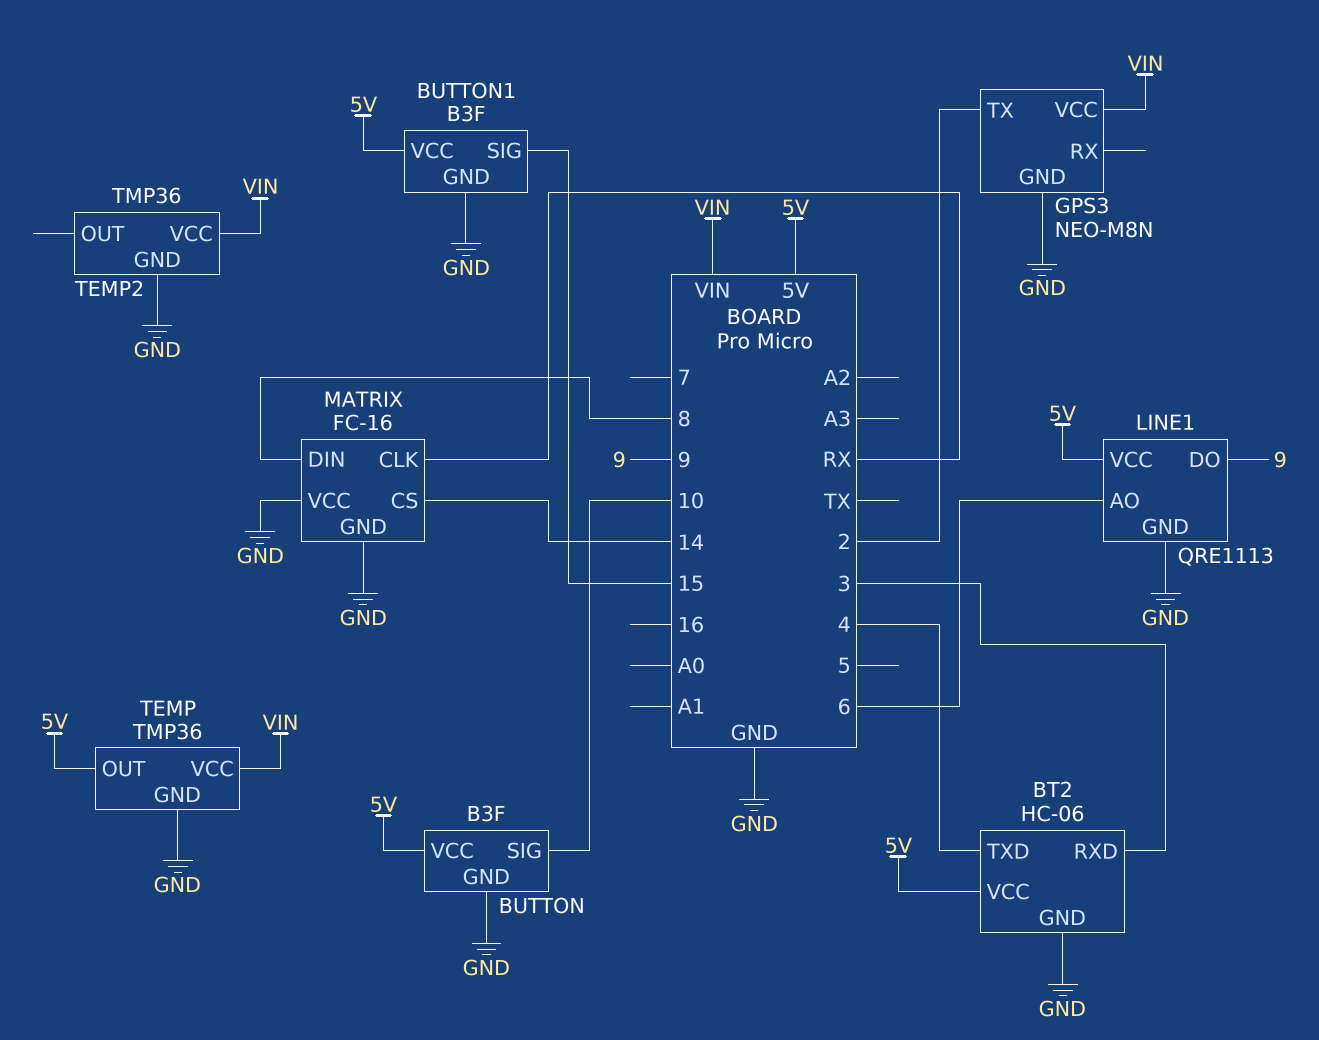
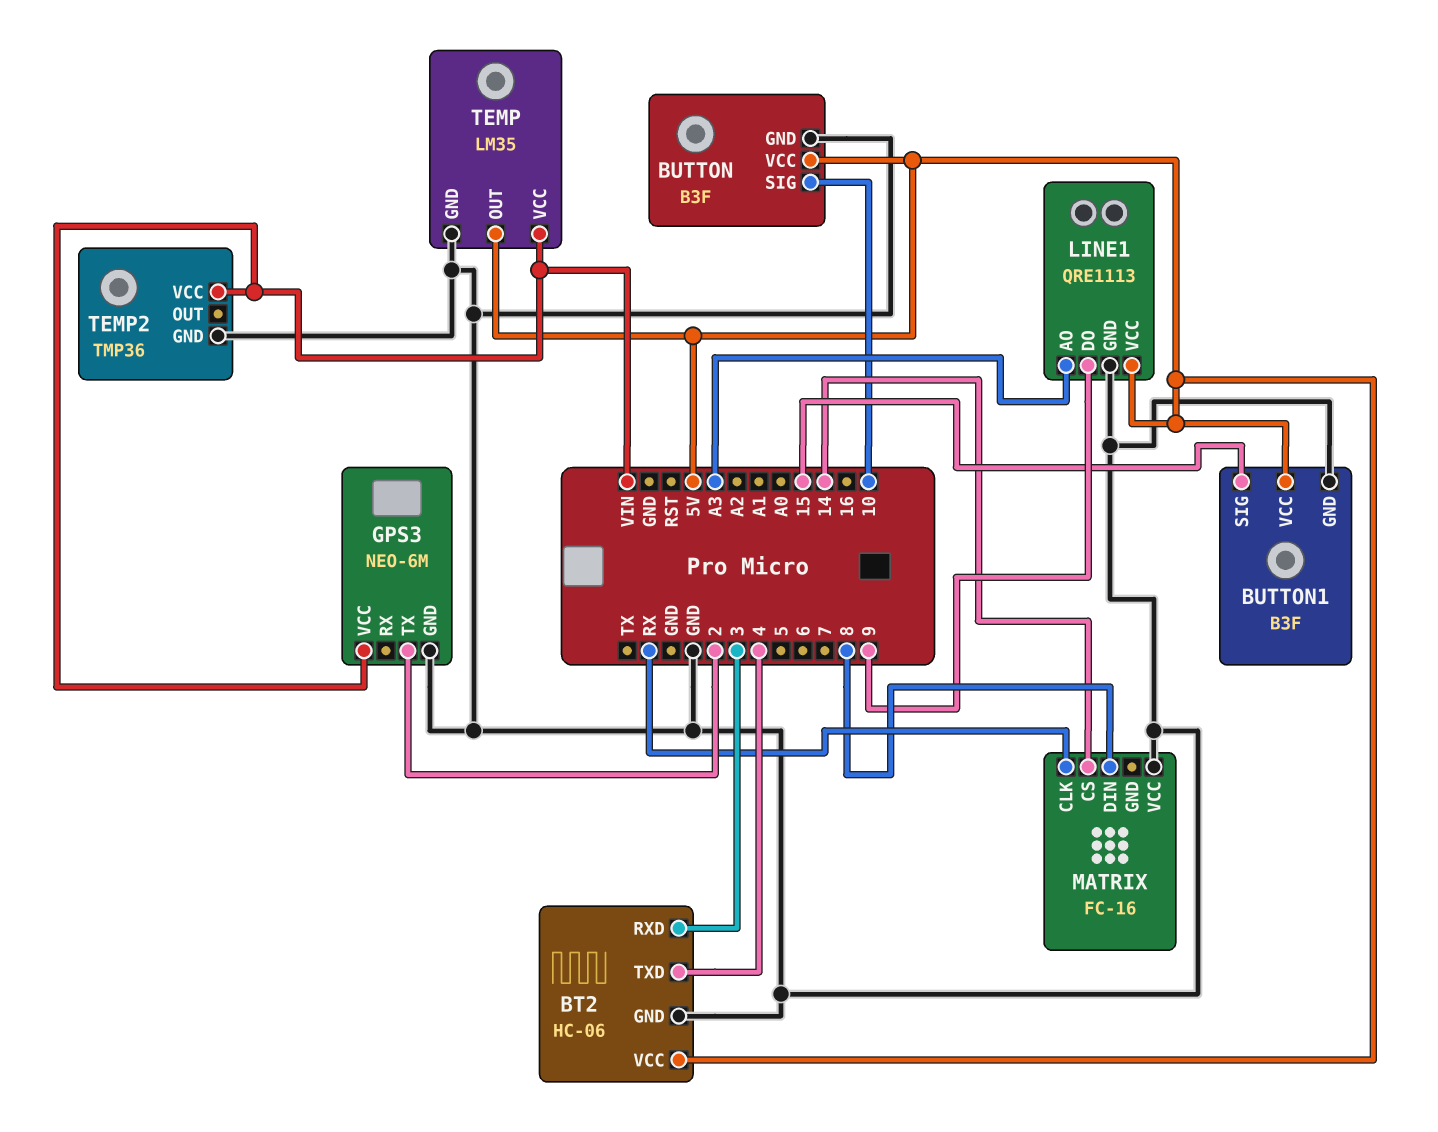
GPS3: NEO-M8N -> NEO-6M
LINE1 pin AO: 6 -> A3
MATRIX pin GND: GND -> none
TEMP: TMP36 -> LM35

